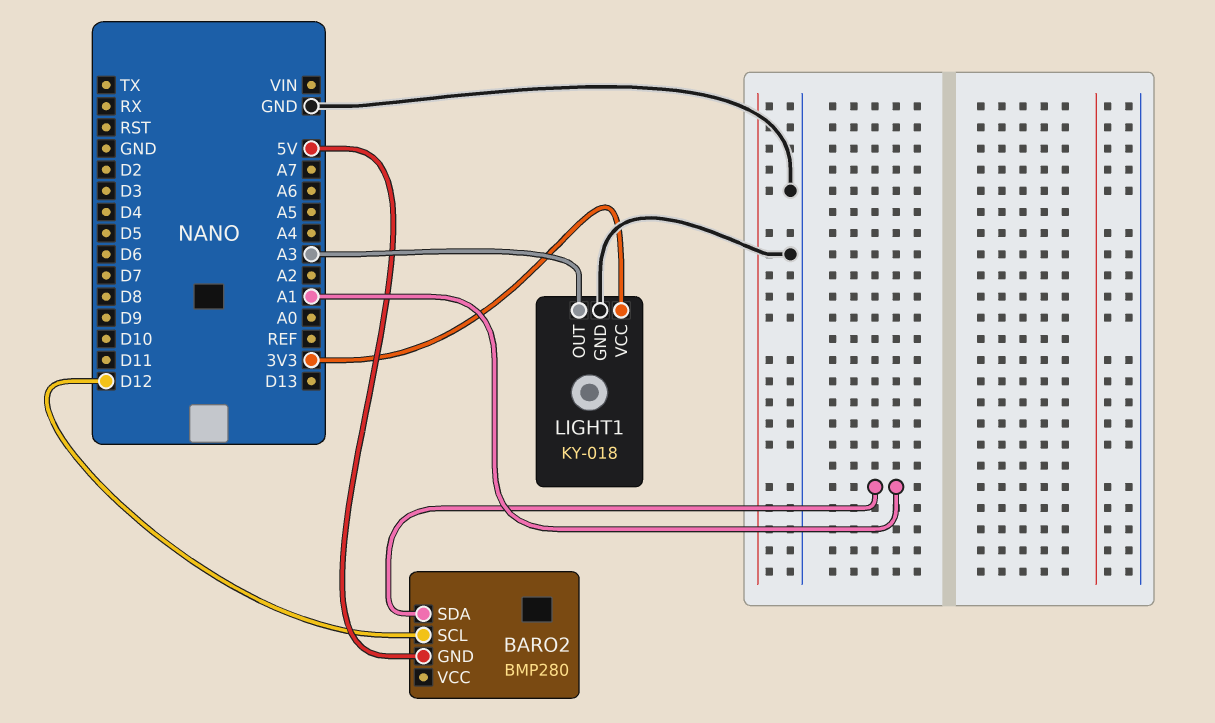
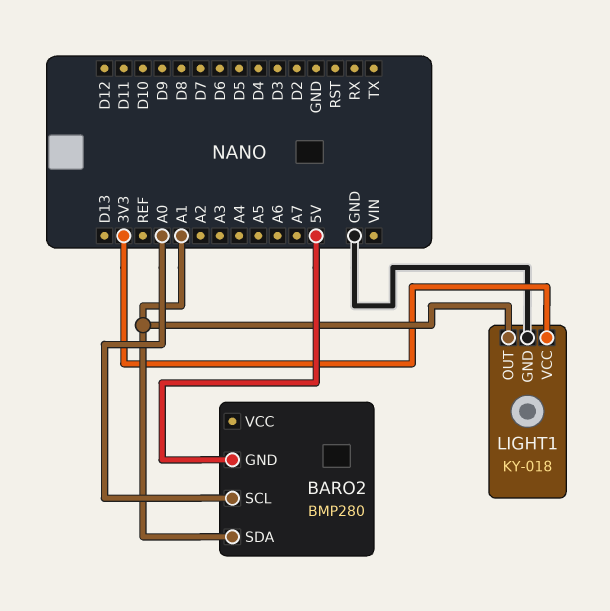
BARO2 pin SCL: D12 -> A0
LIGHT1 pin OUT: A3 -> A1

